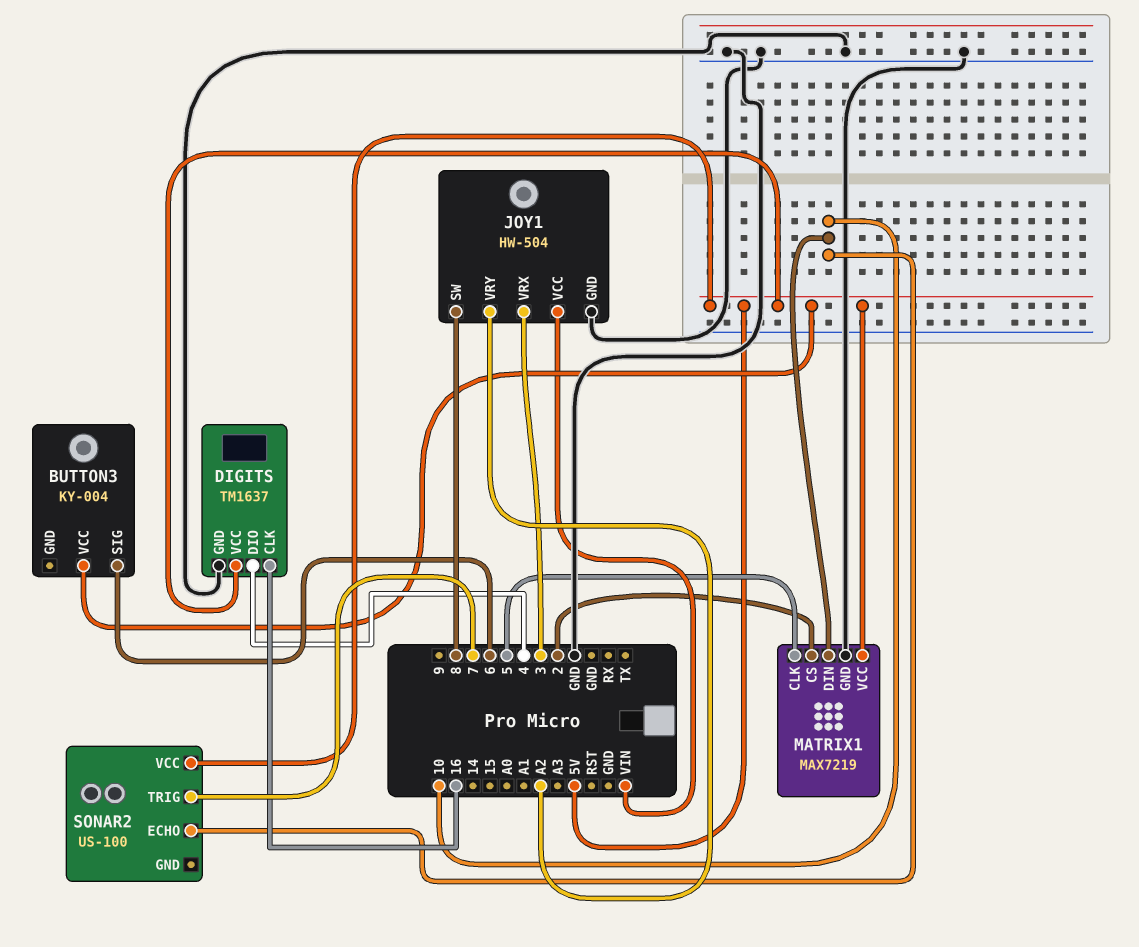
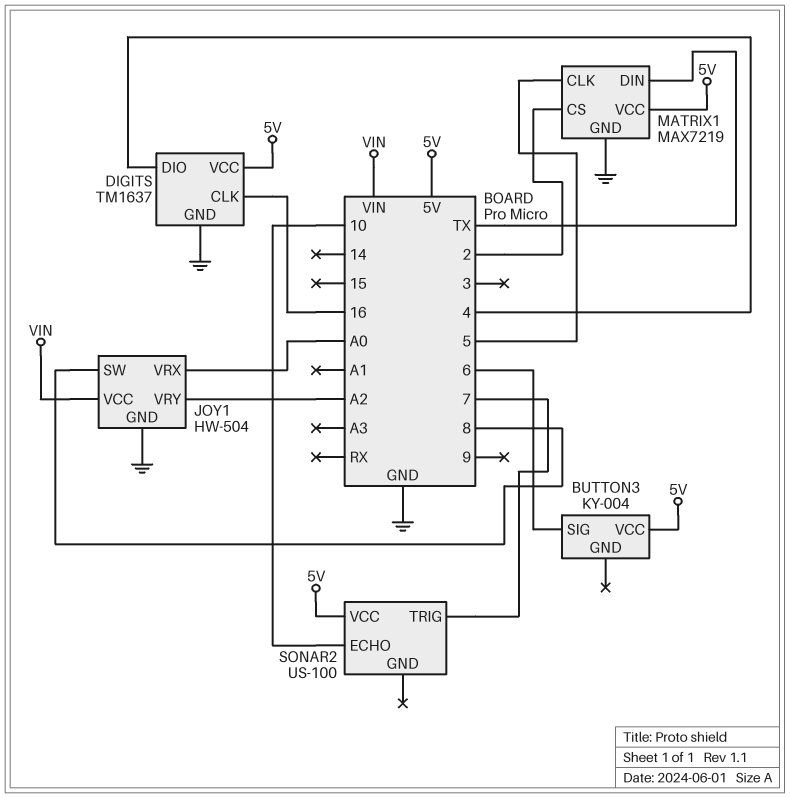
JOY1 pin VRX: 3 -> A0
MATRIX1 pin DIN: 10 -> TX

